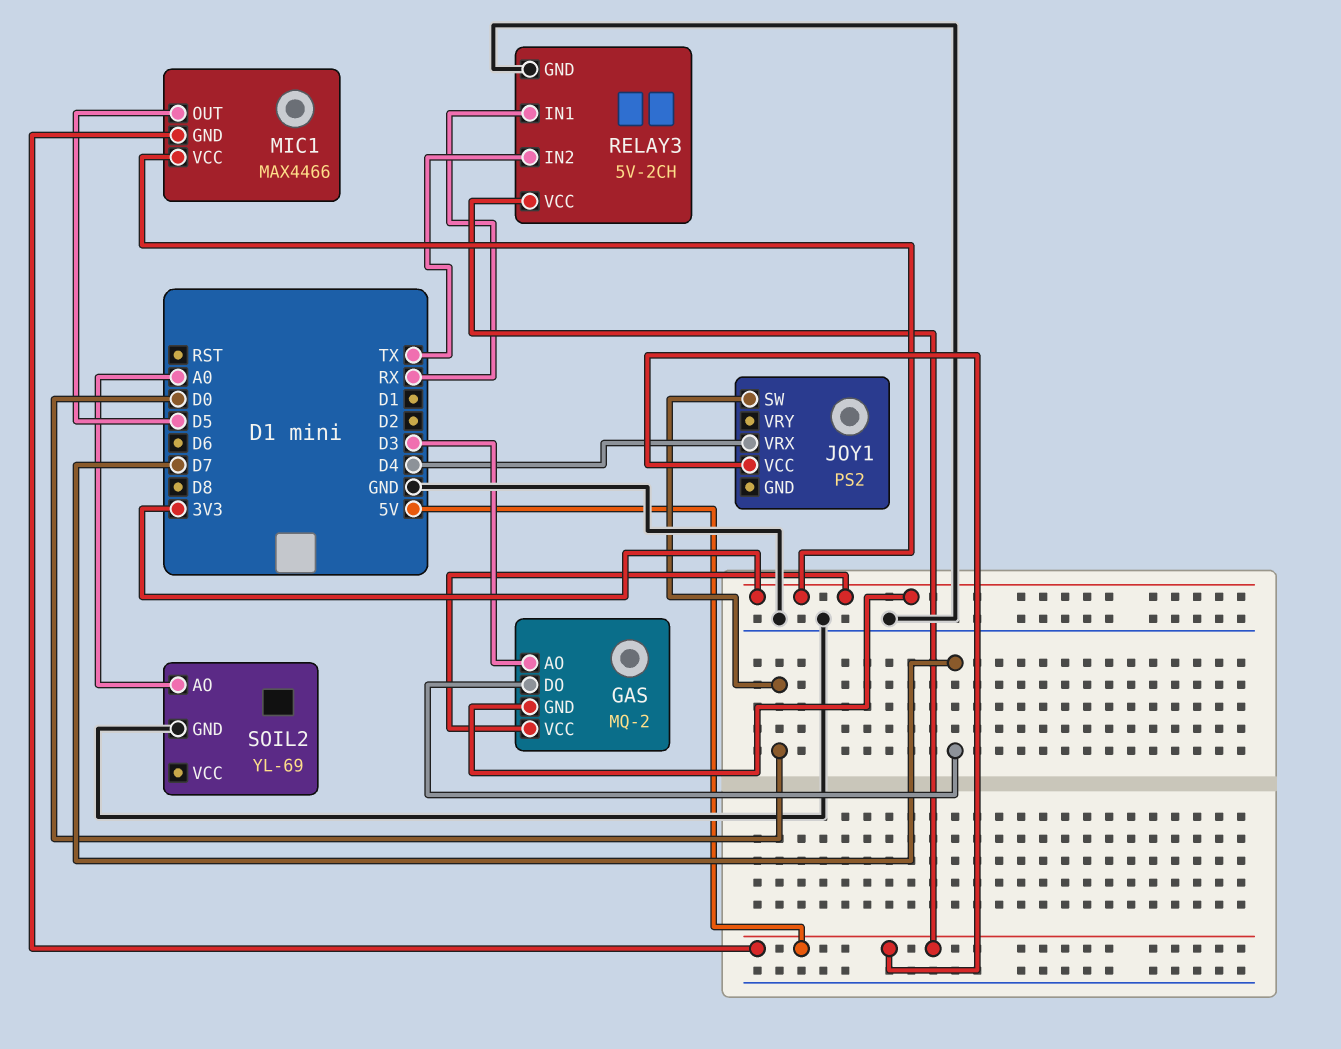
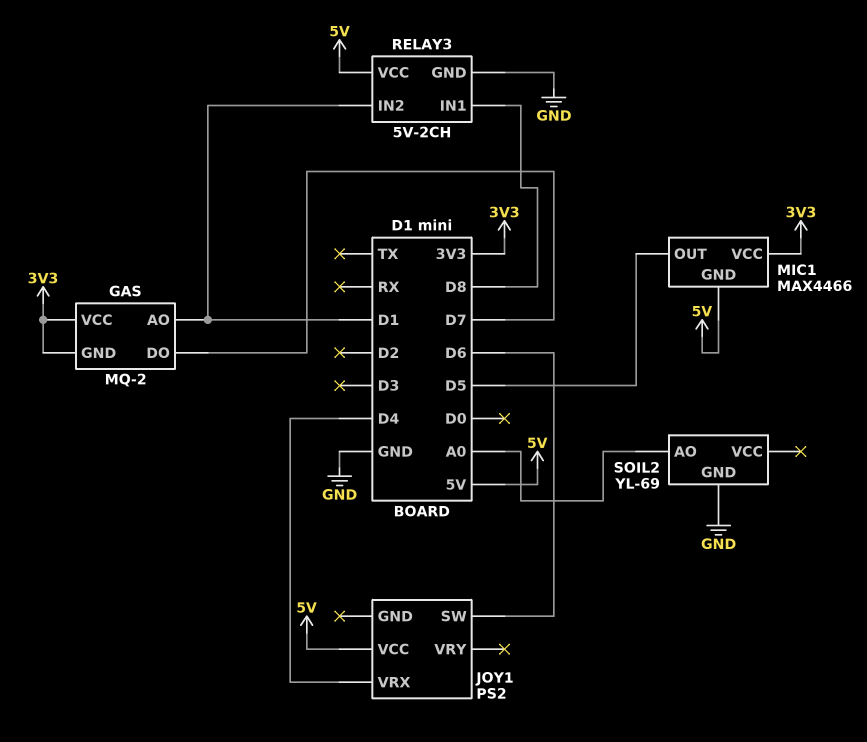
GAS pin AO: D3 -> D1
JOY1 pin SW: D0 -> D6
RELAY3 pin IN1: RX -> D8
RELAY3 pin IN2: TX -> D1

